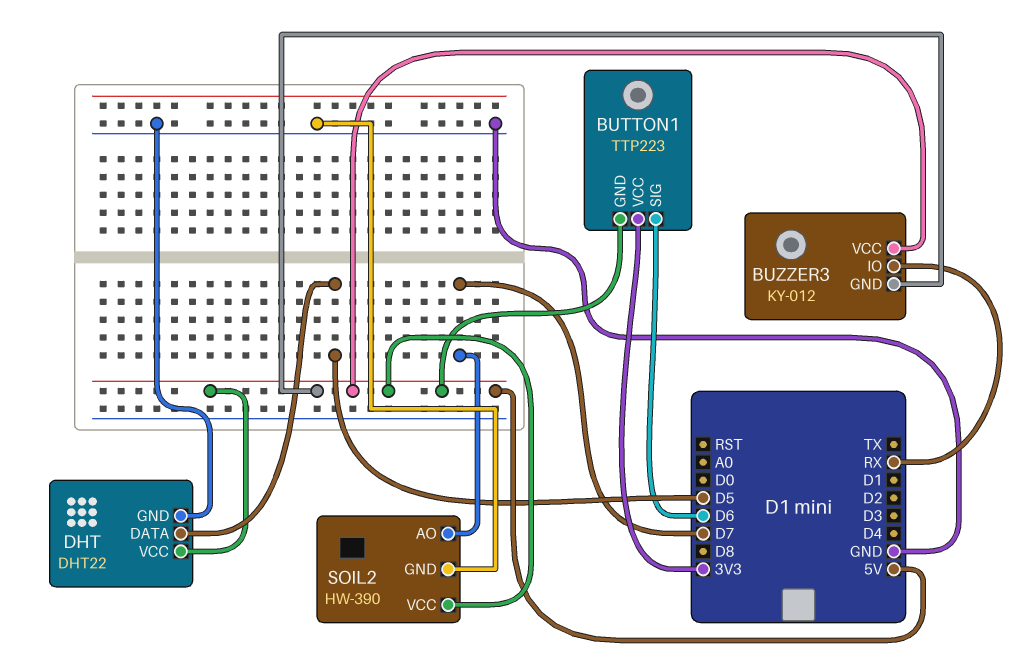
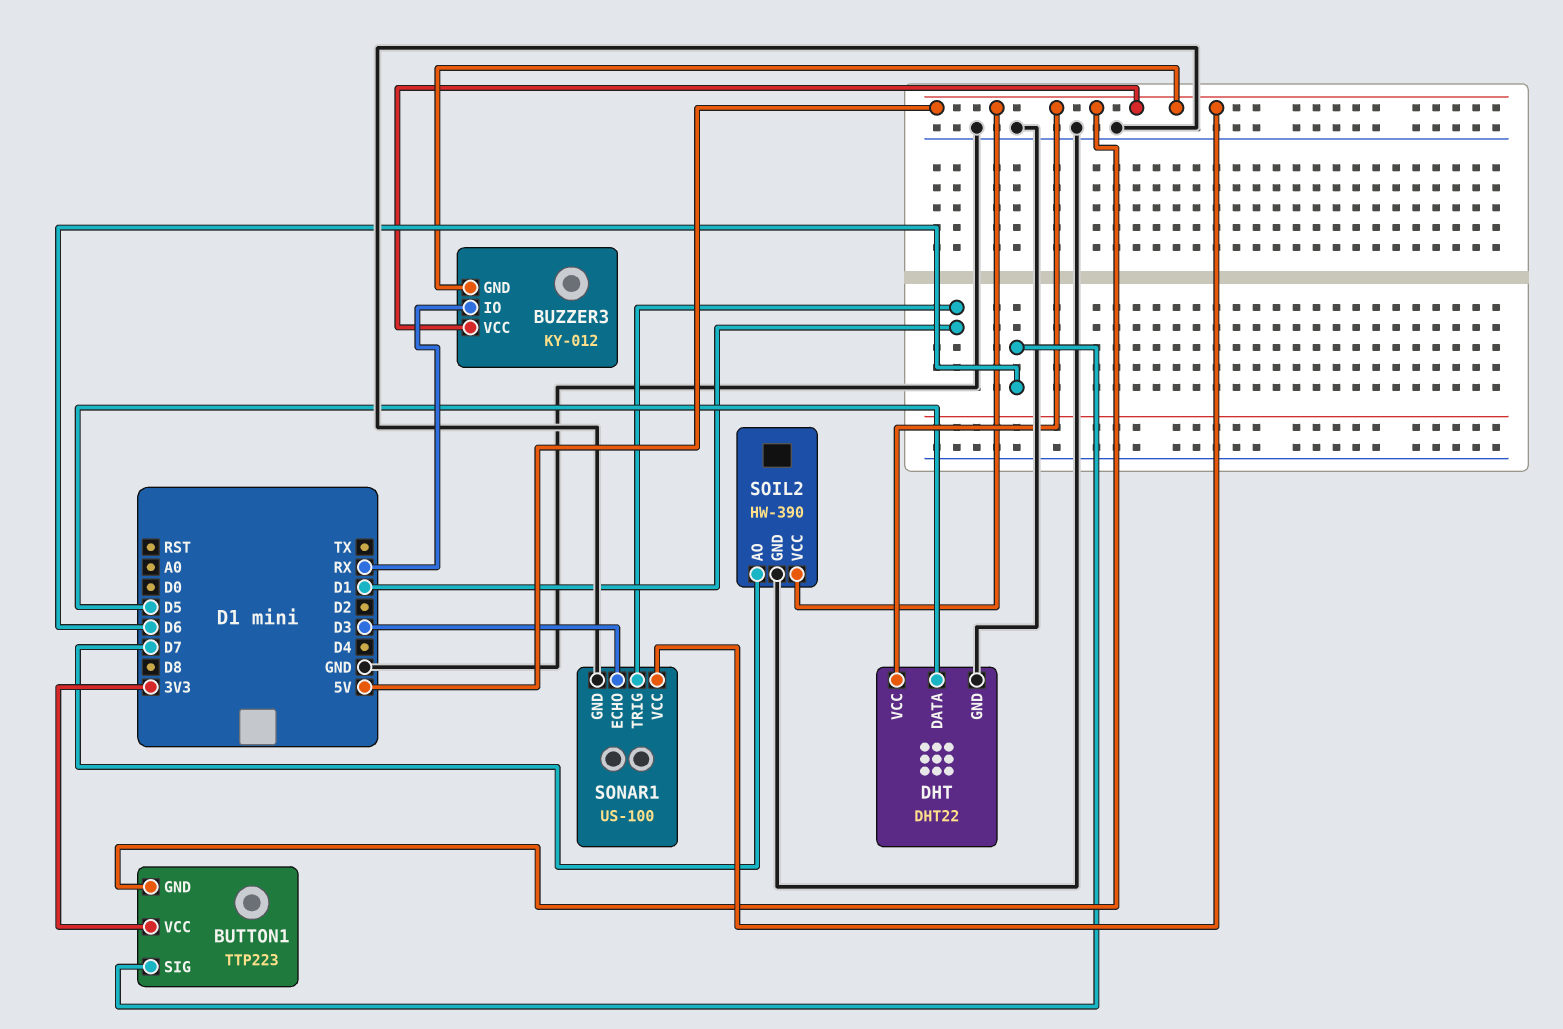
SONAR1: none -> US-100
SONAR1 pin ECHO: none -> D3
SONAR1 pin GND: none -> GND
SONAR1 pin TRIG: none -> D1
SONAR1 pin VCC: none -> 5V

